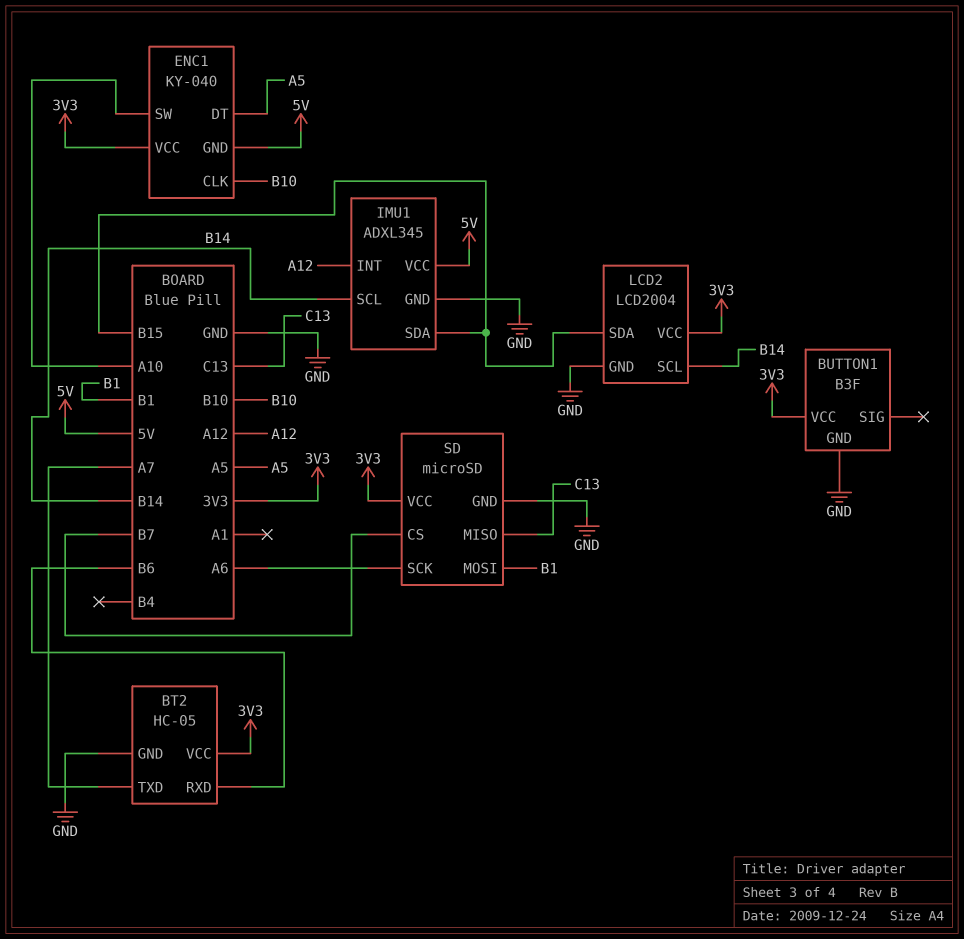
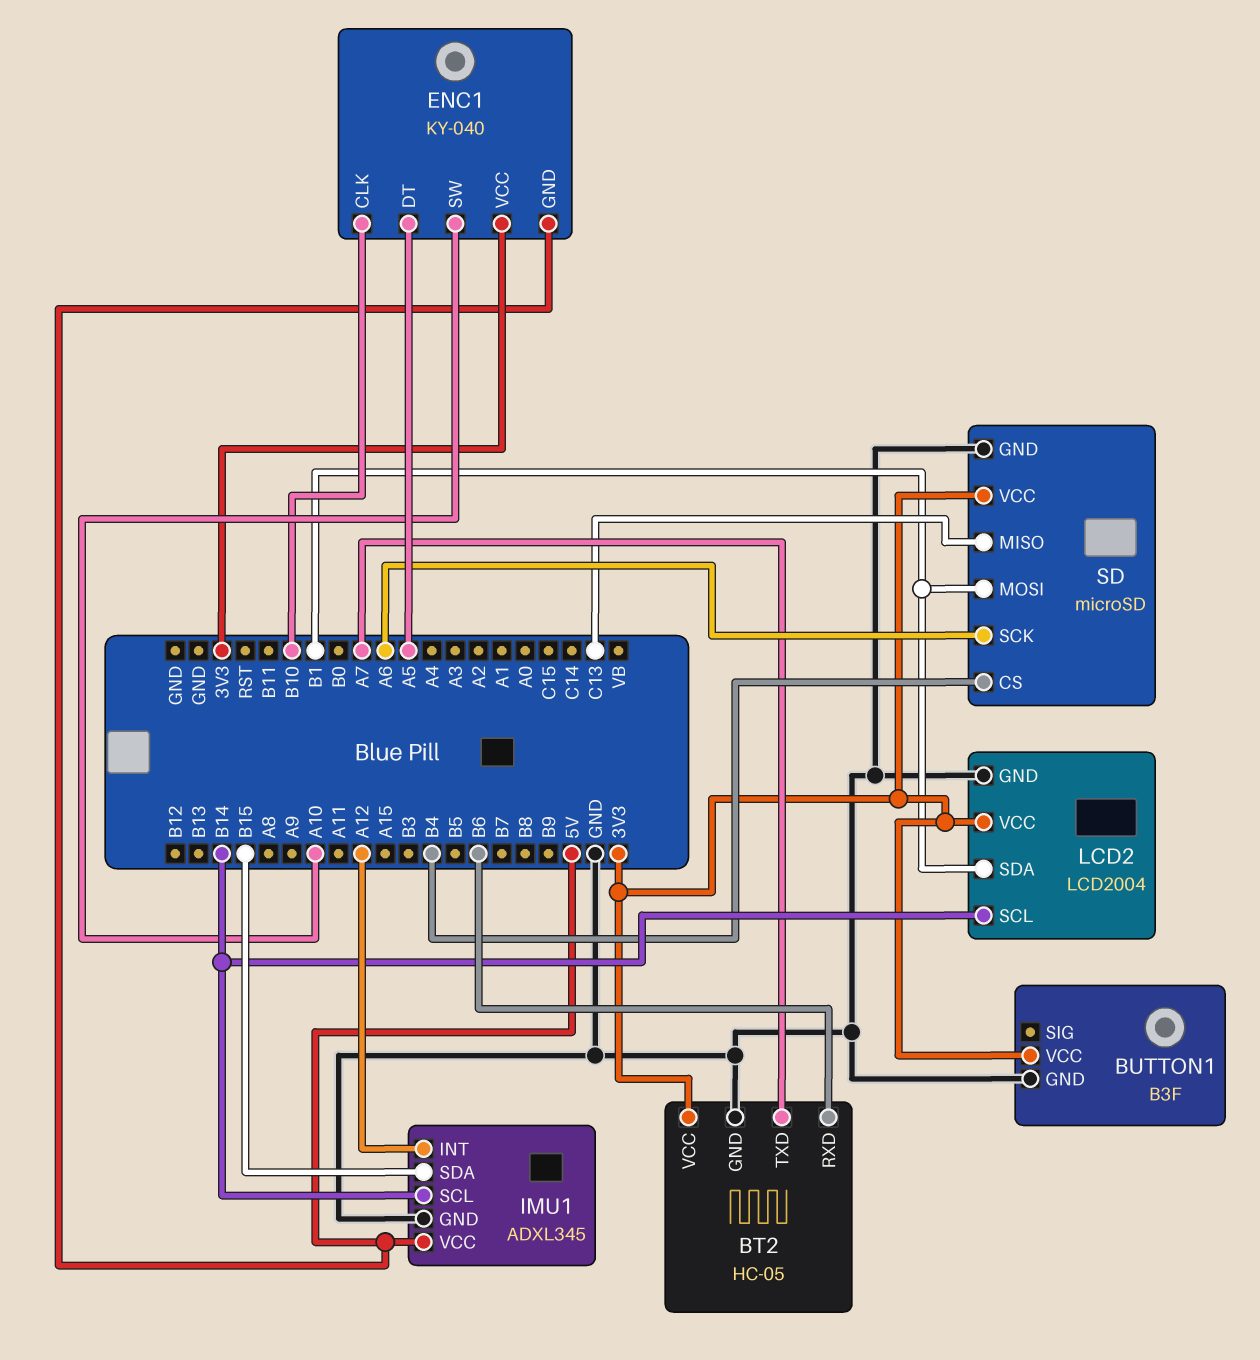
LCD2 pin SDA: B15 -> B1
SD pin CS: B7 -> B4

